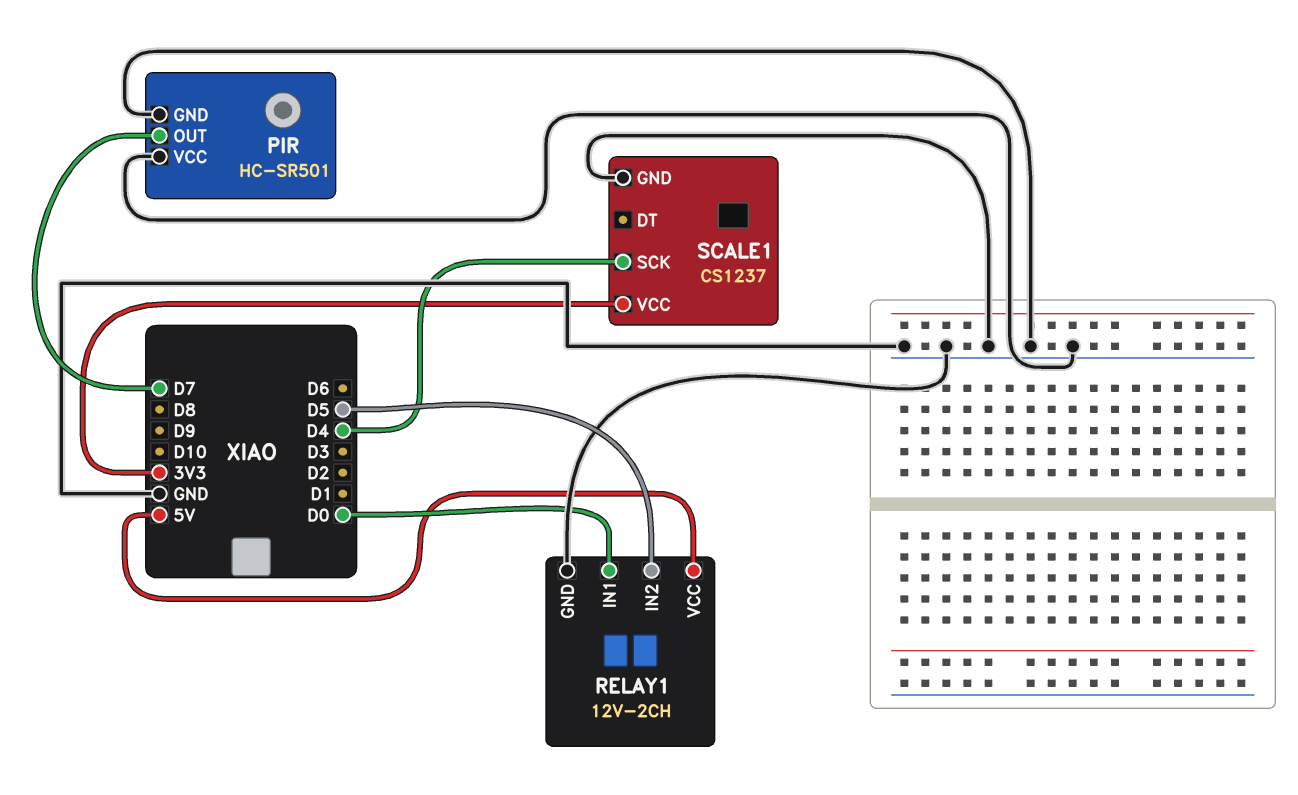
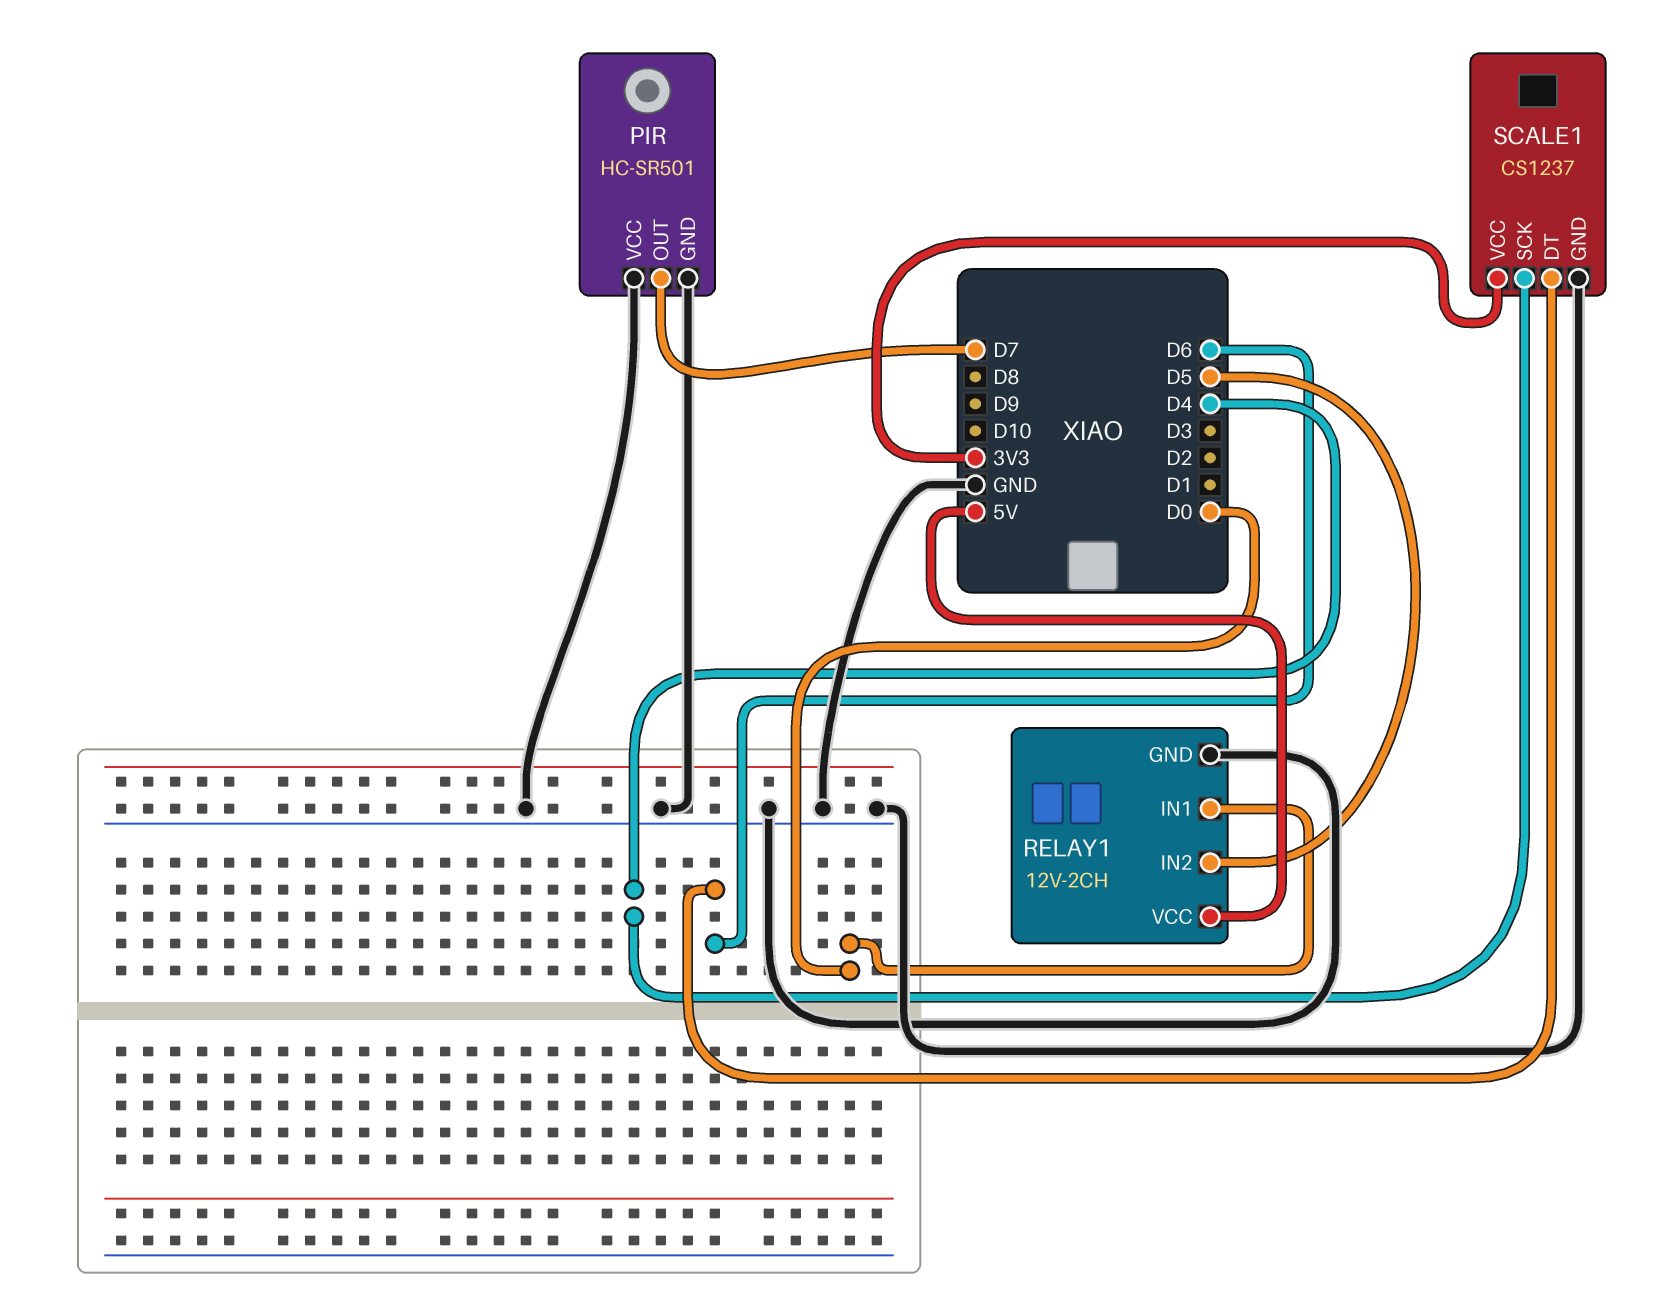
SCALE1 pin DT: none -> D6

